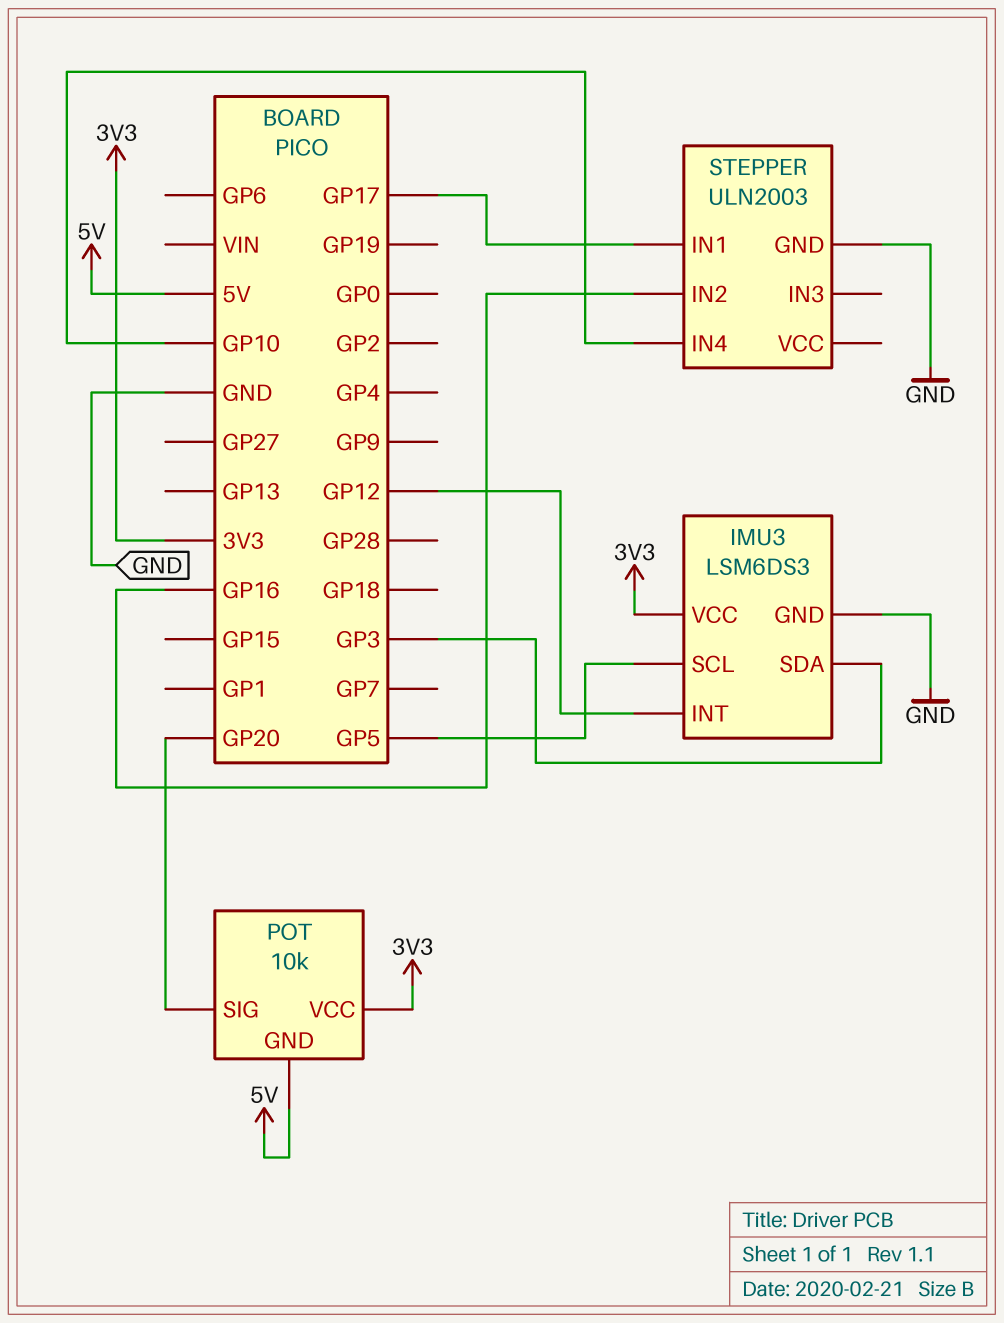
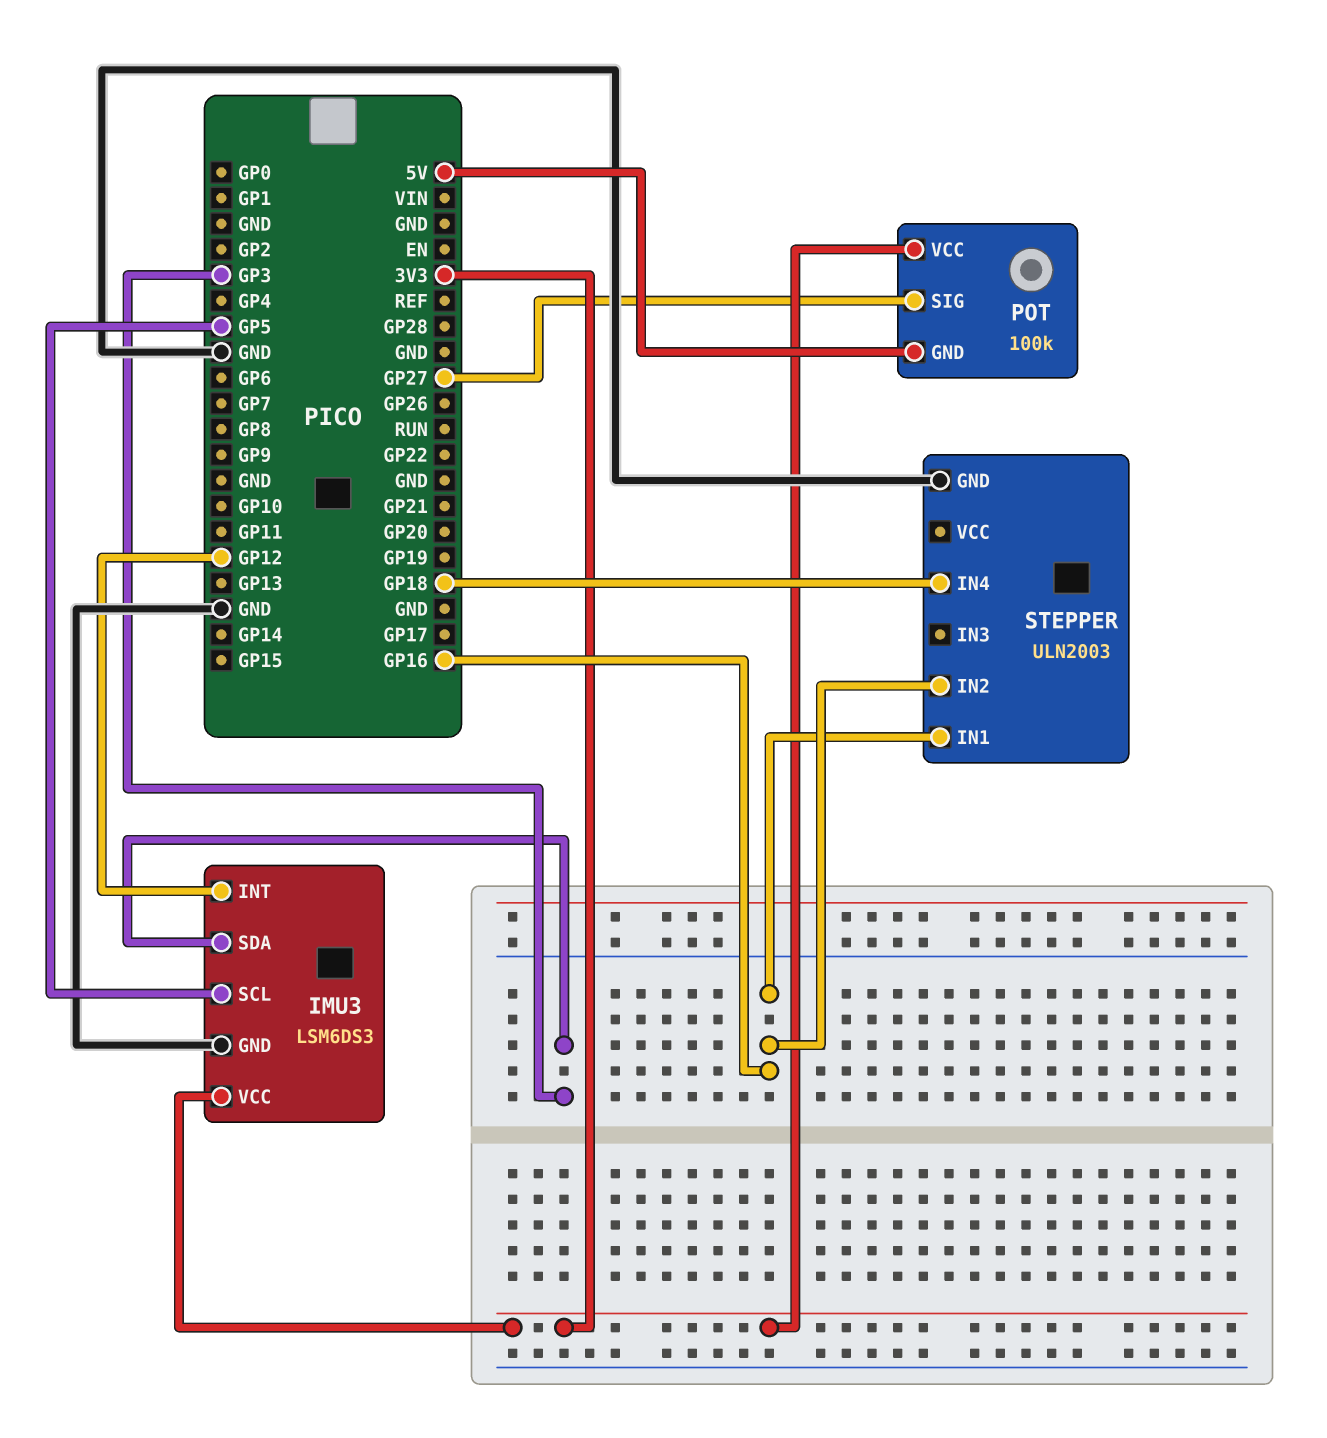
POT: 10k -> 100k
POT pin SIG: GP20 -> GP27
STEPPER pin IN1: GP17 -> GP16
STEPPER pin IN4: GP10 -> GP18

